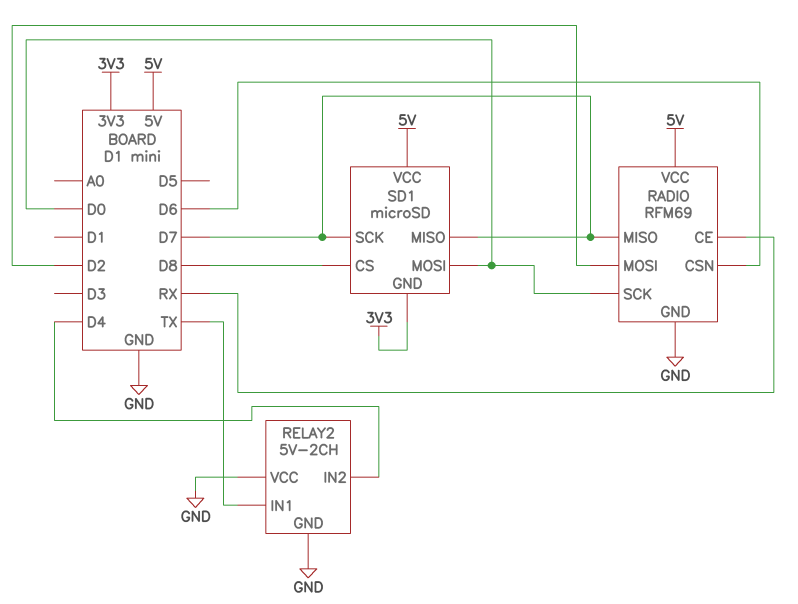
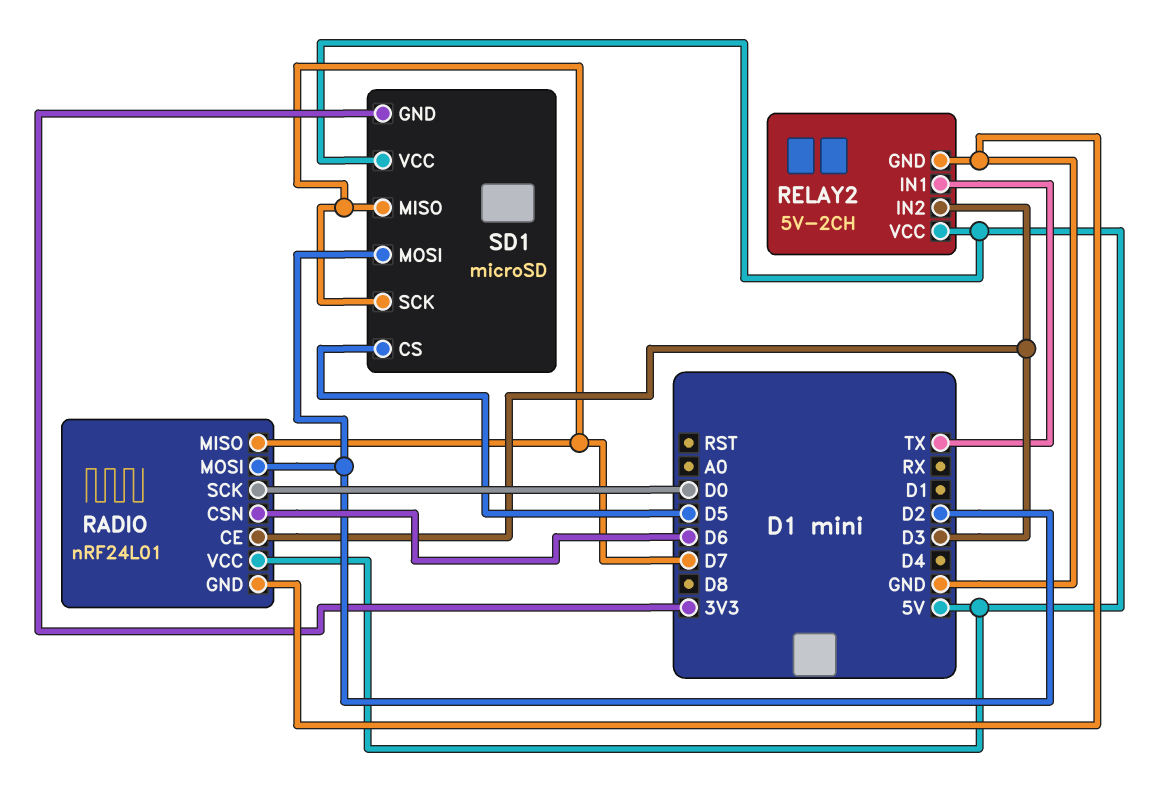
RADIO: RFM69 -> nRF24L01
RADIO pin CE: RX -> D3
RELAY2 pin IN2: D4 -> D3
RELAY2 pin VCC: GND -> 5V
SD1 pin CS: D8 -> D5
SD1 pin MOSI: D0 -> D2

